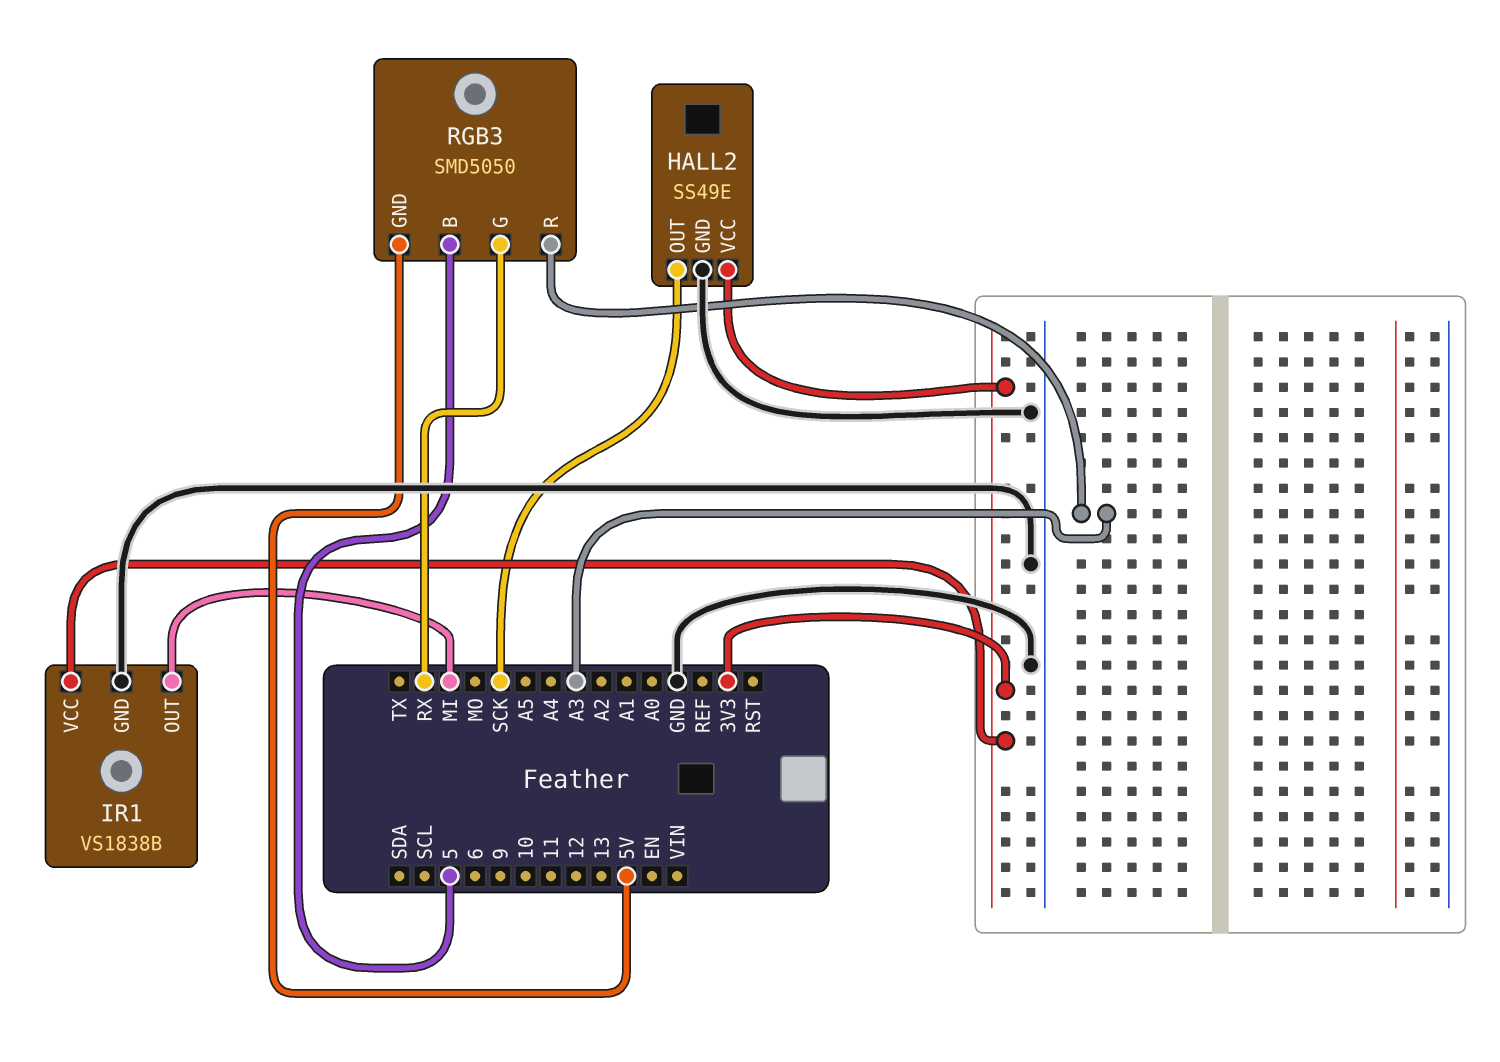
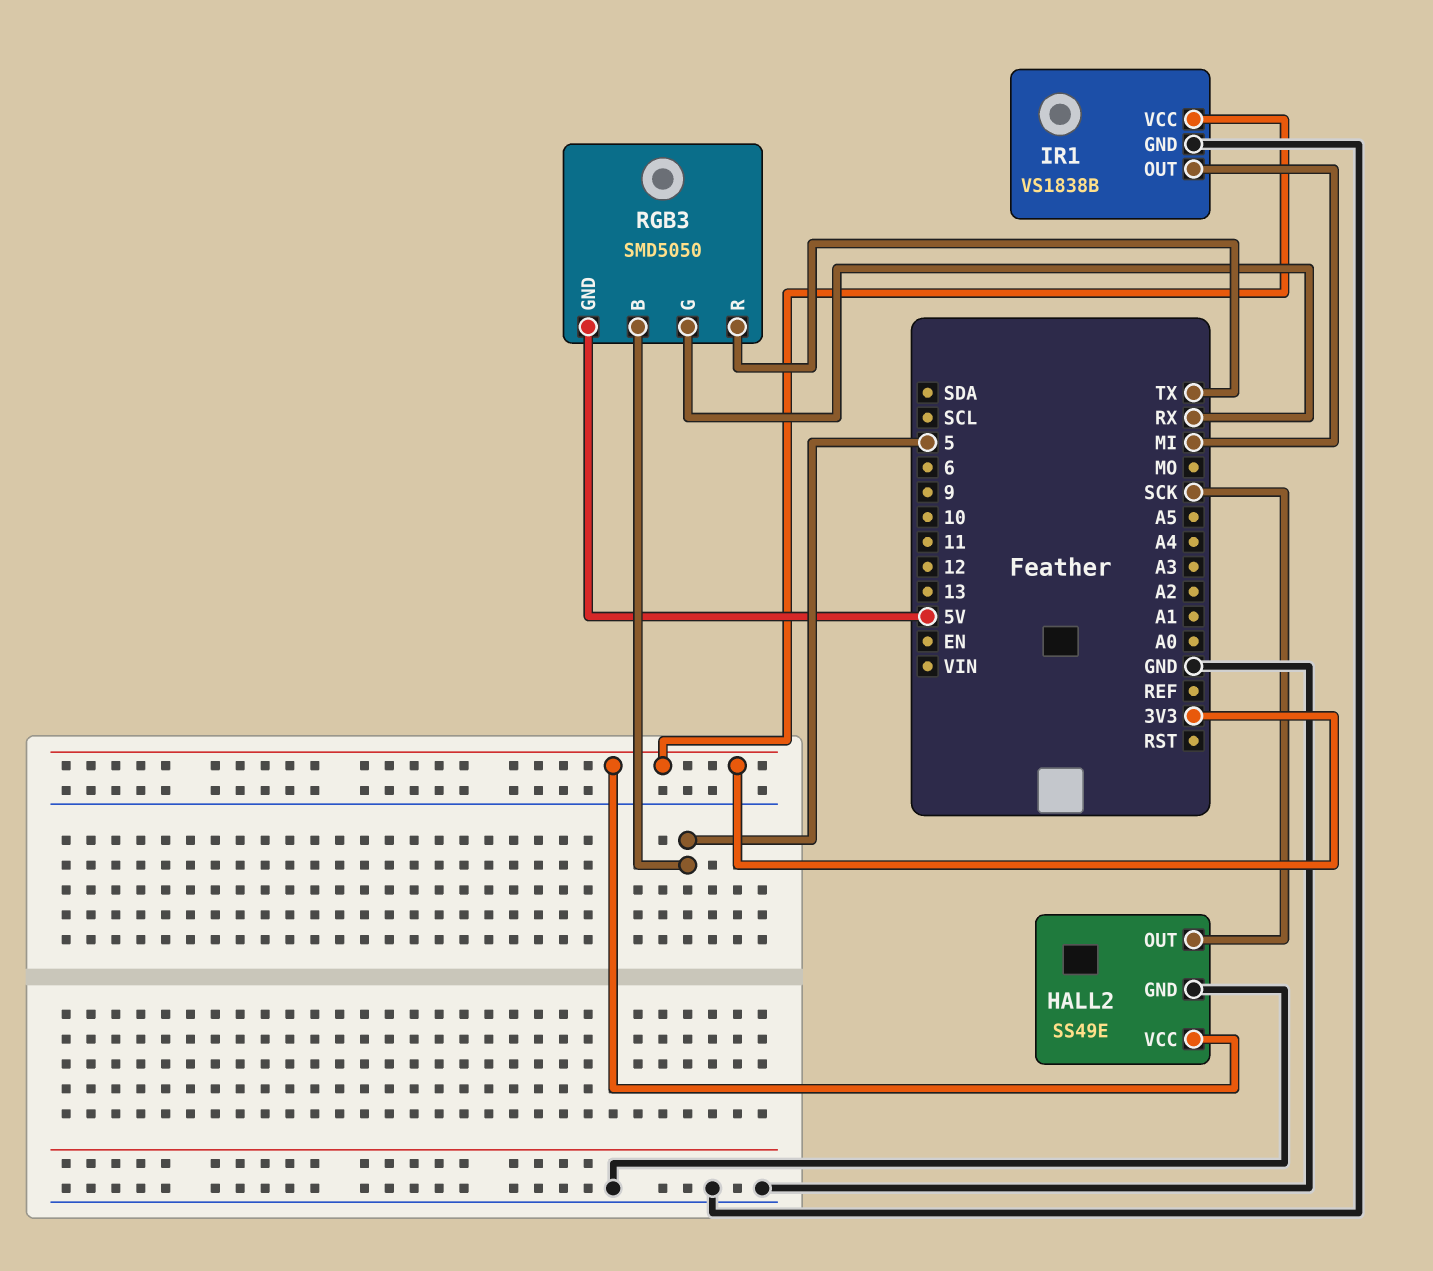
RGB3 pin R: A3 -> TX

